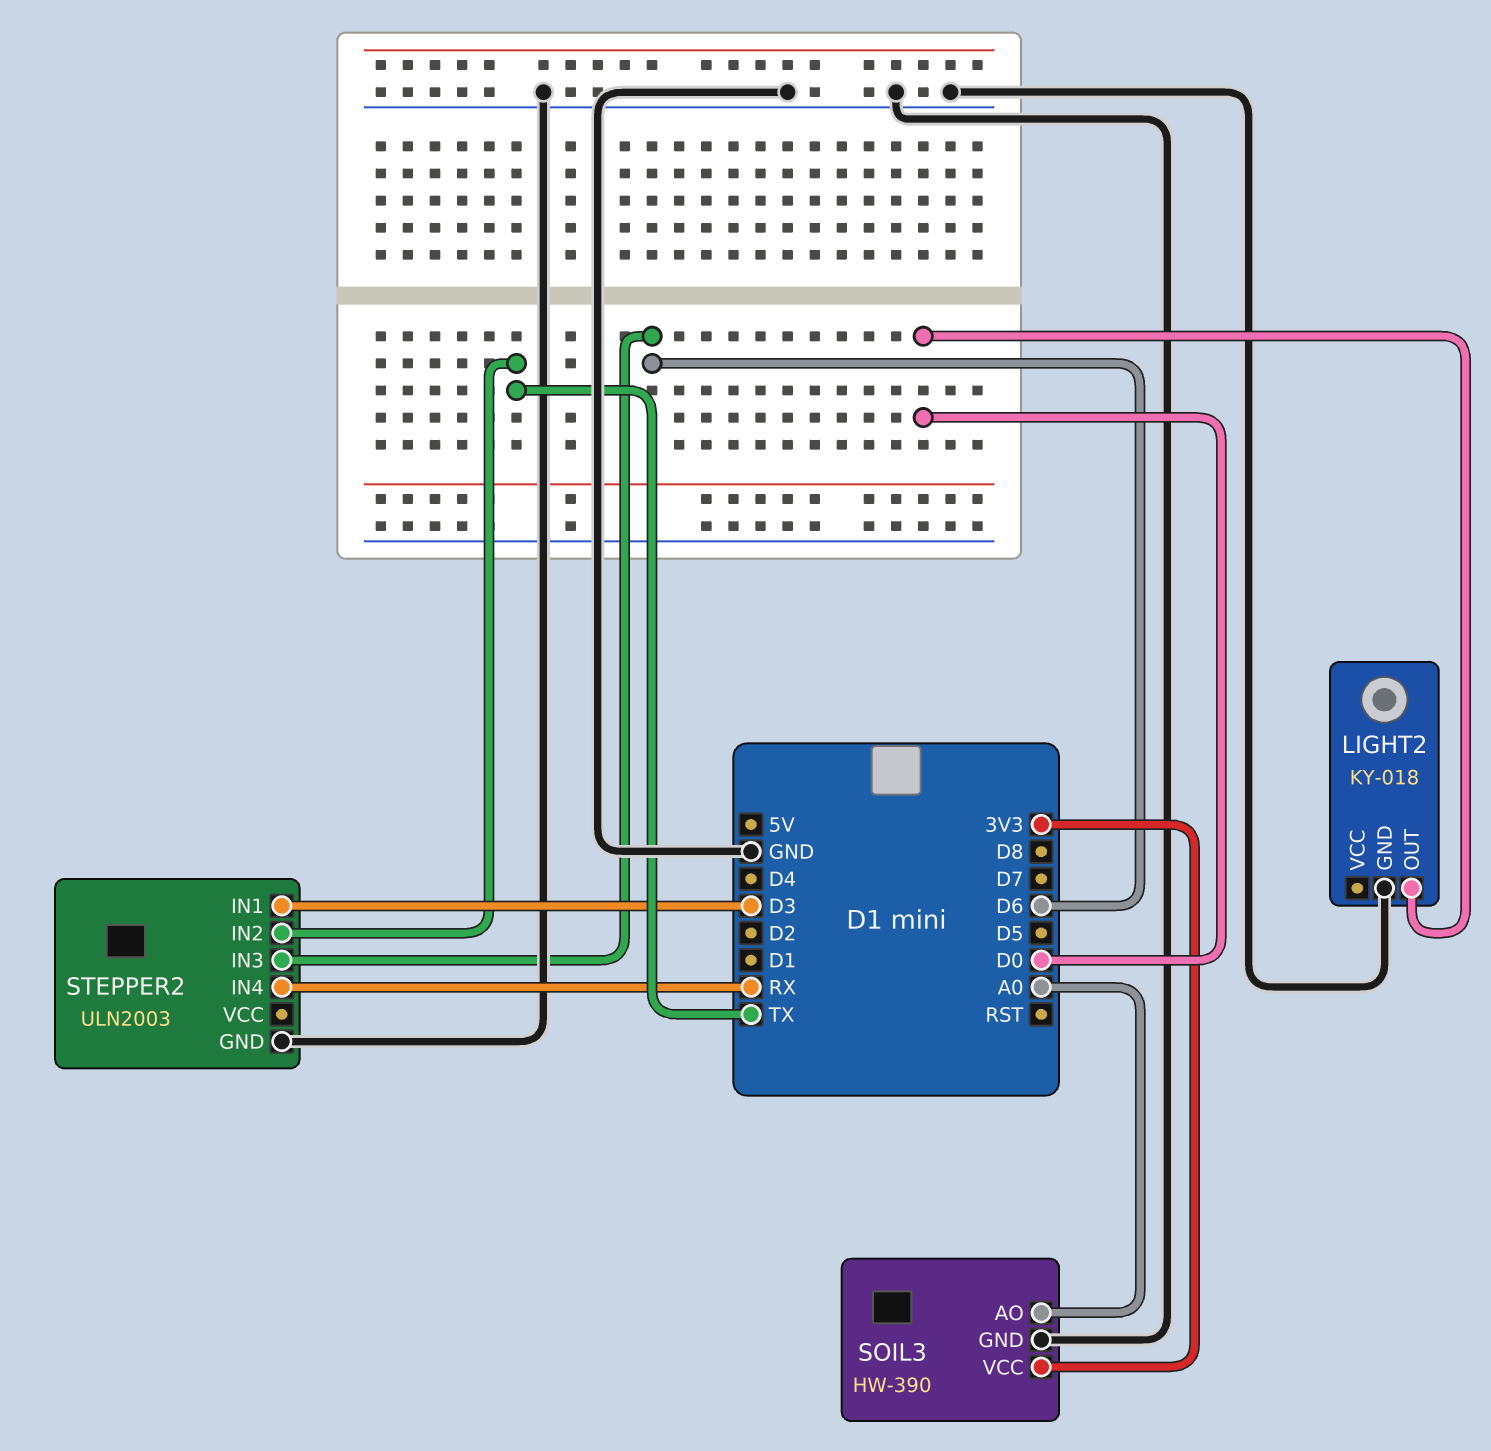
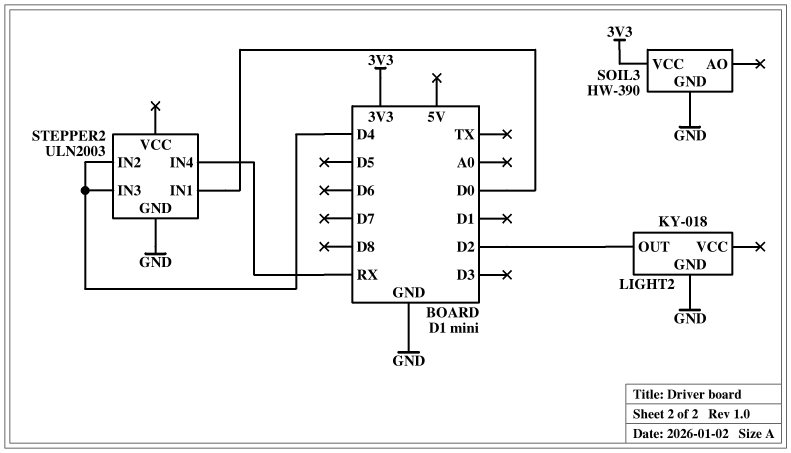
LIGHT2 pin OUT: D0 -> D2
SOIL3 pin AO: A0 -> none
STEPPER2 pin IN1: D3 -> D0
STEPPER2 pin IN2: TX -> D4
STEPPER2 pin IN3: D6 -> D4

